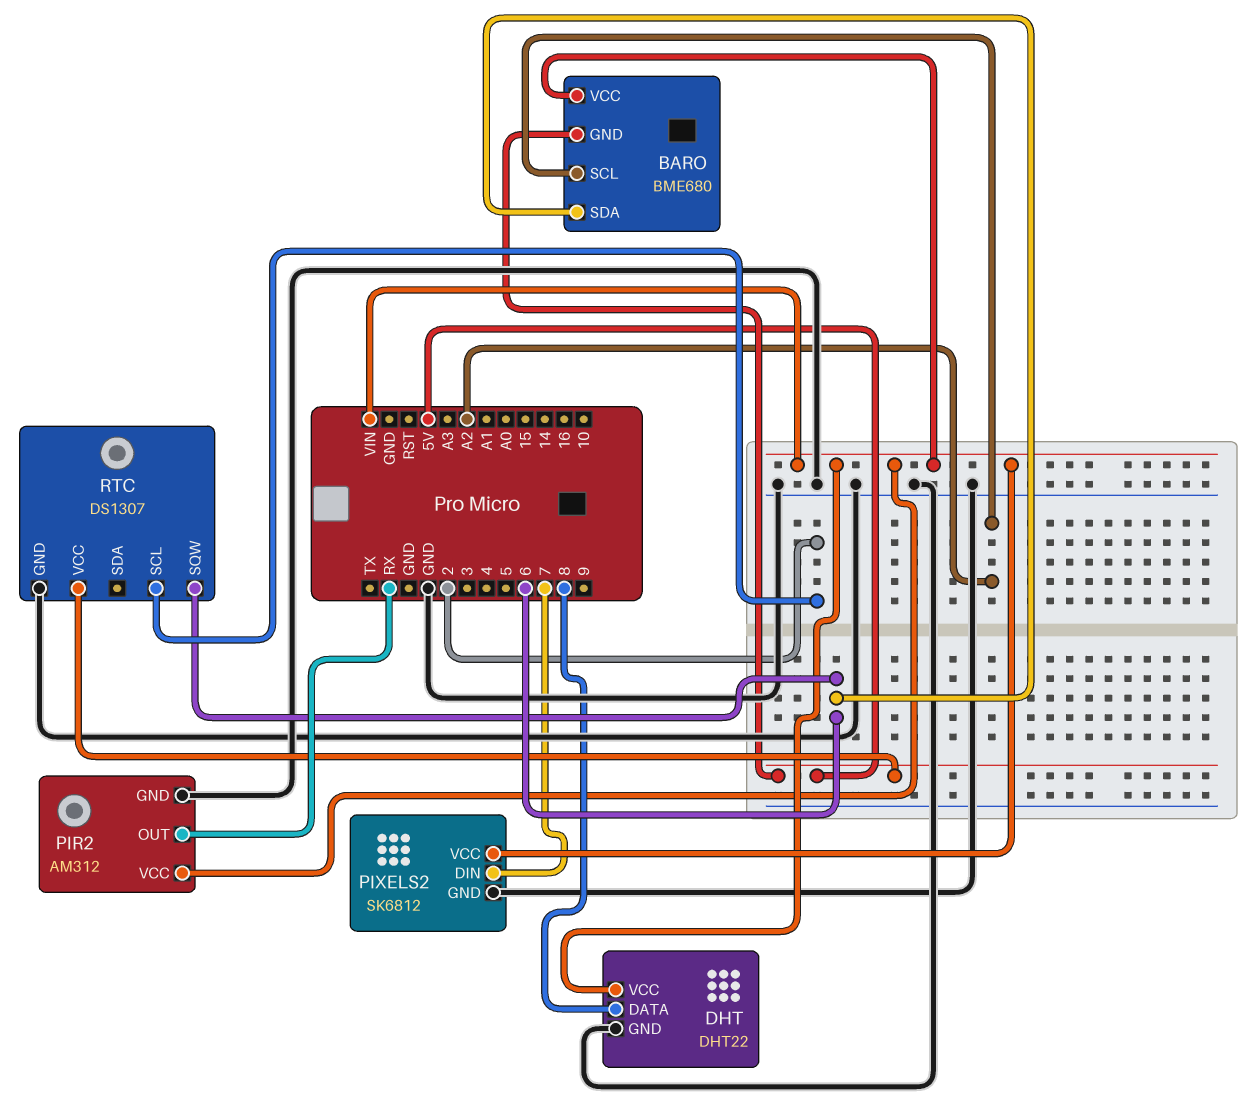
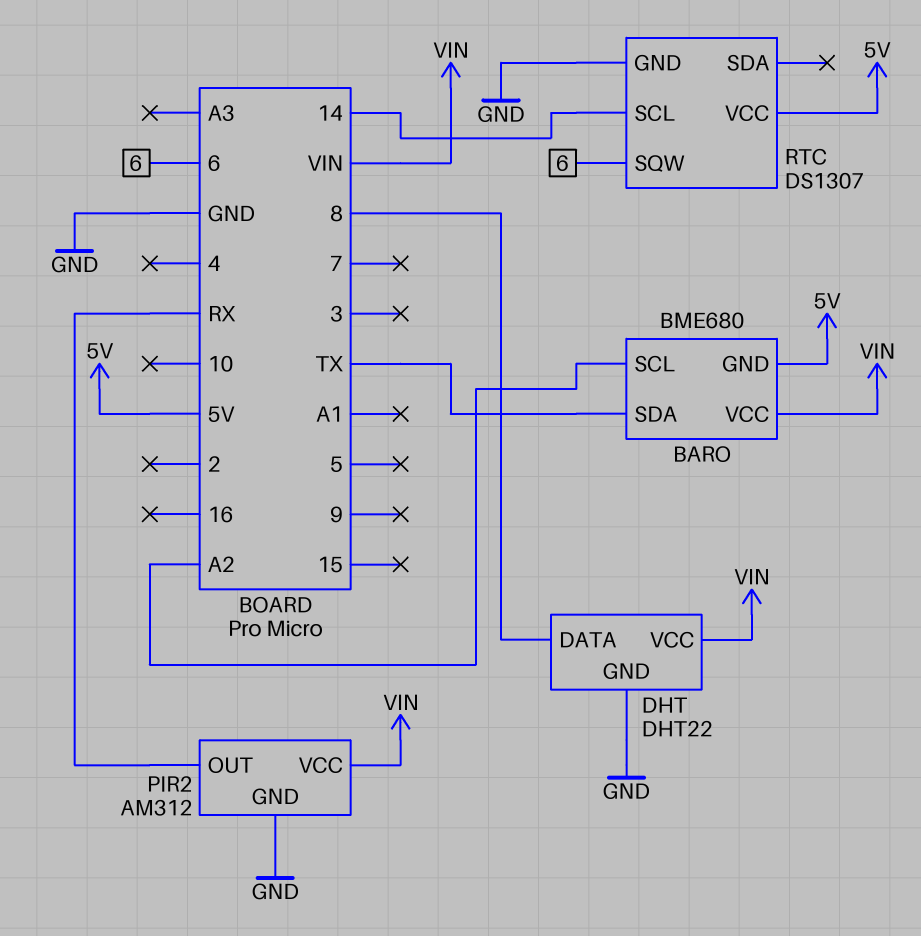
BARO pin SDA: 6 -> TX
PIXELS2: SK6812 -> none
PIXELS2 pin DIN: 7 -> none
PIXELS2 pin GND: GND -> none
PIXELS2 pin VCC: VIN -> none
RTC pin SCL: 2 -> 14

